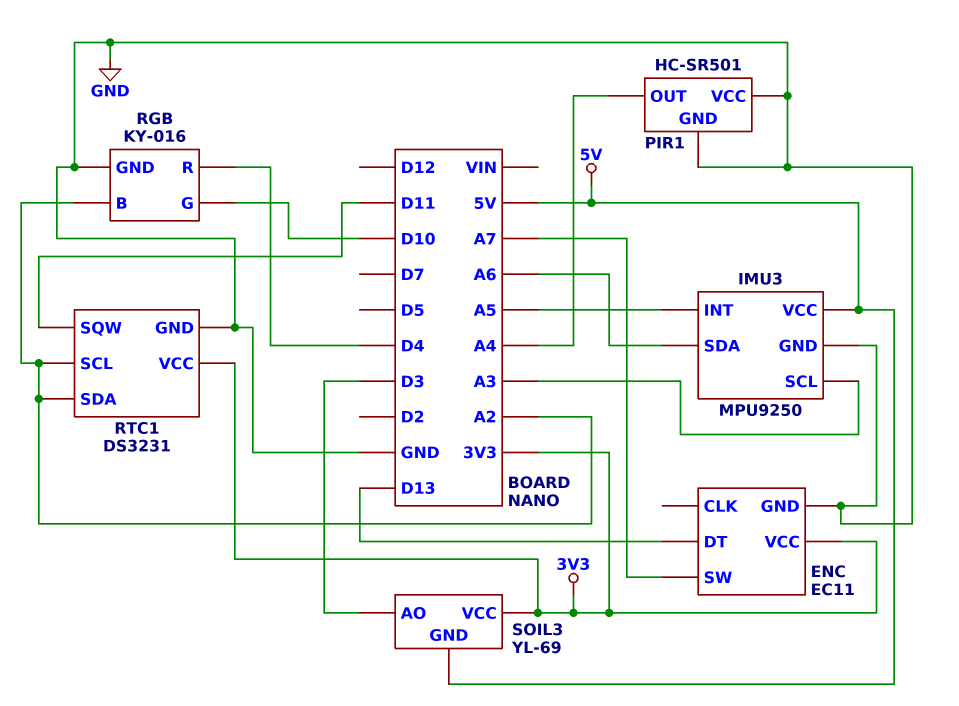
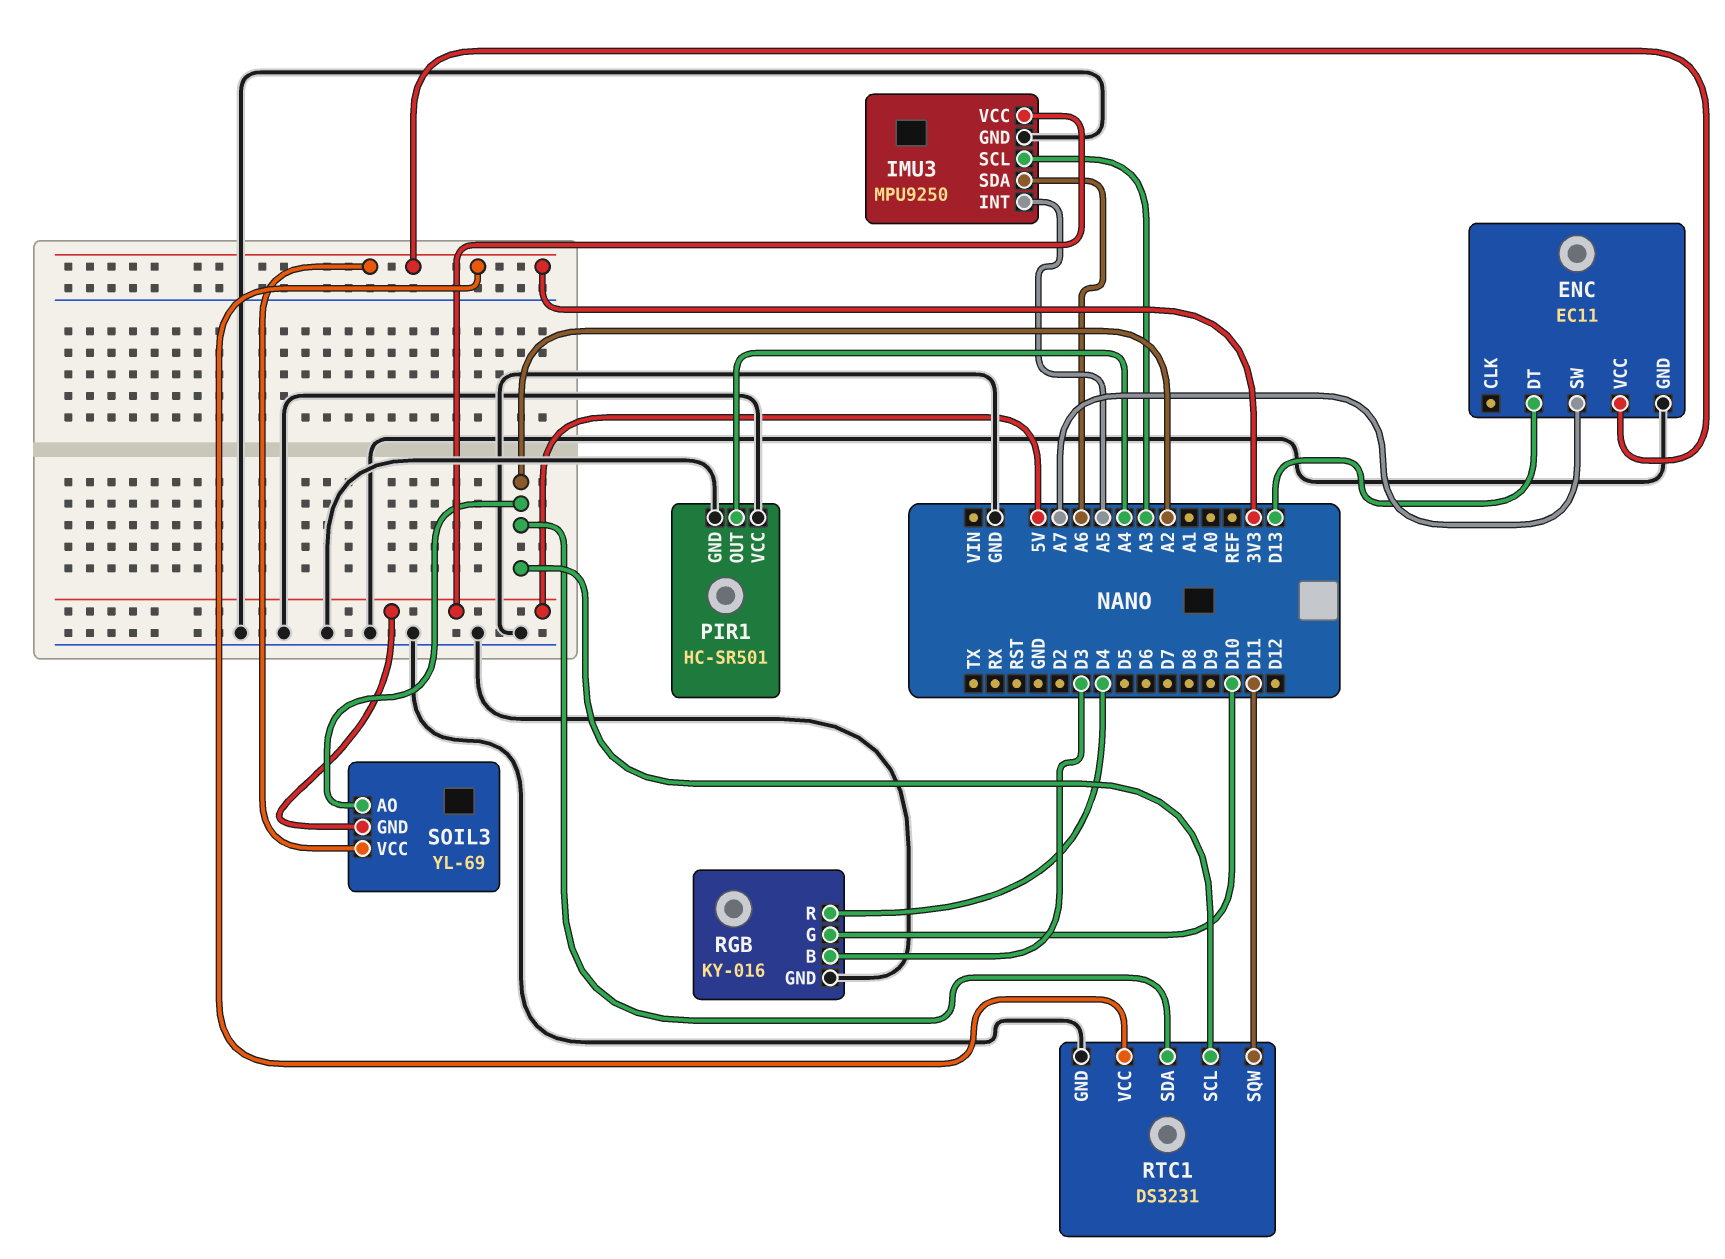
RGB pin B: A2 -> D3
SOIL3 pin AO: D3 -> A2

